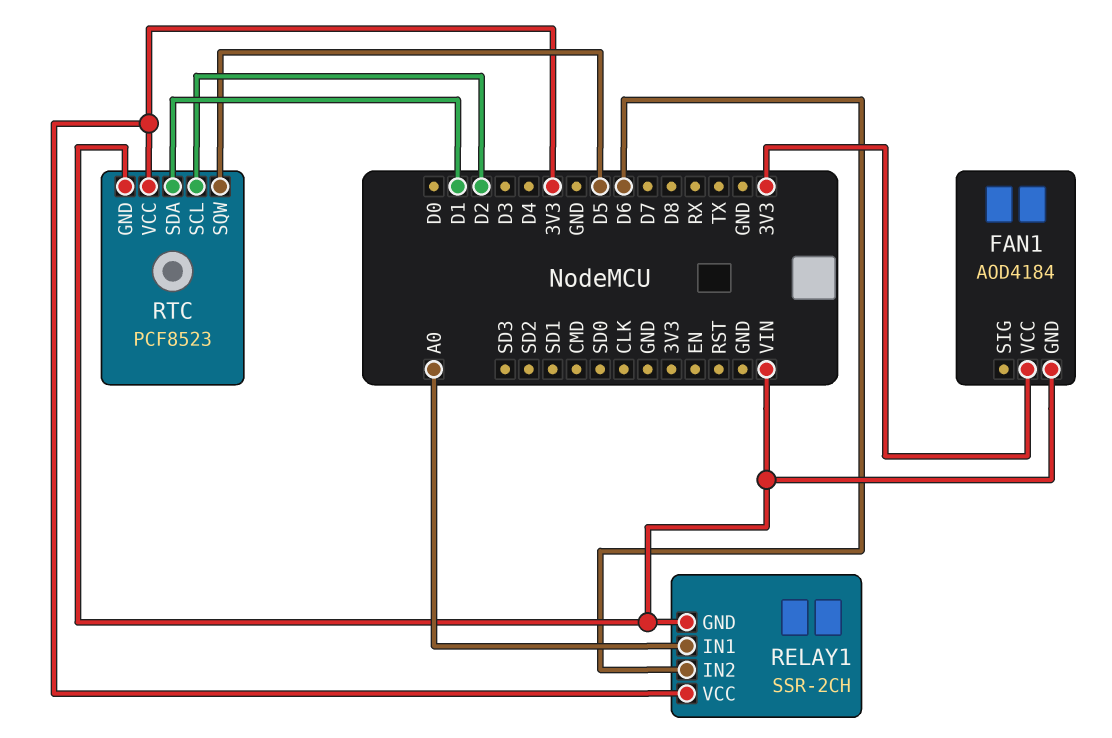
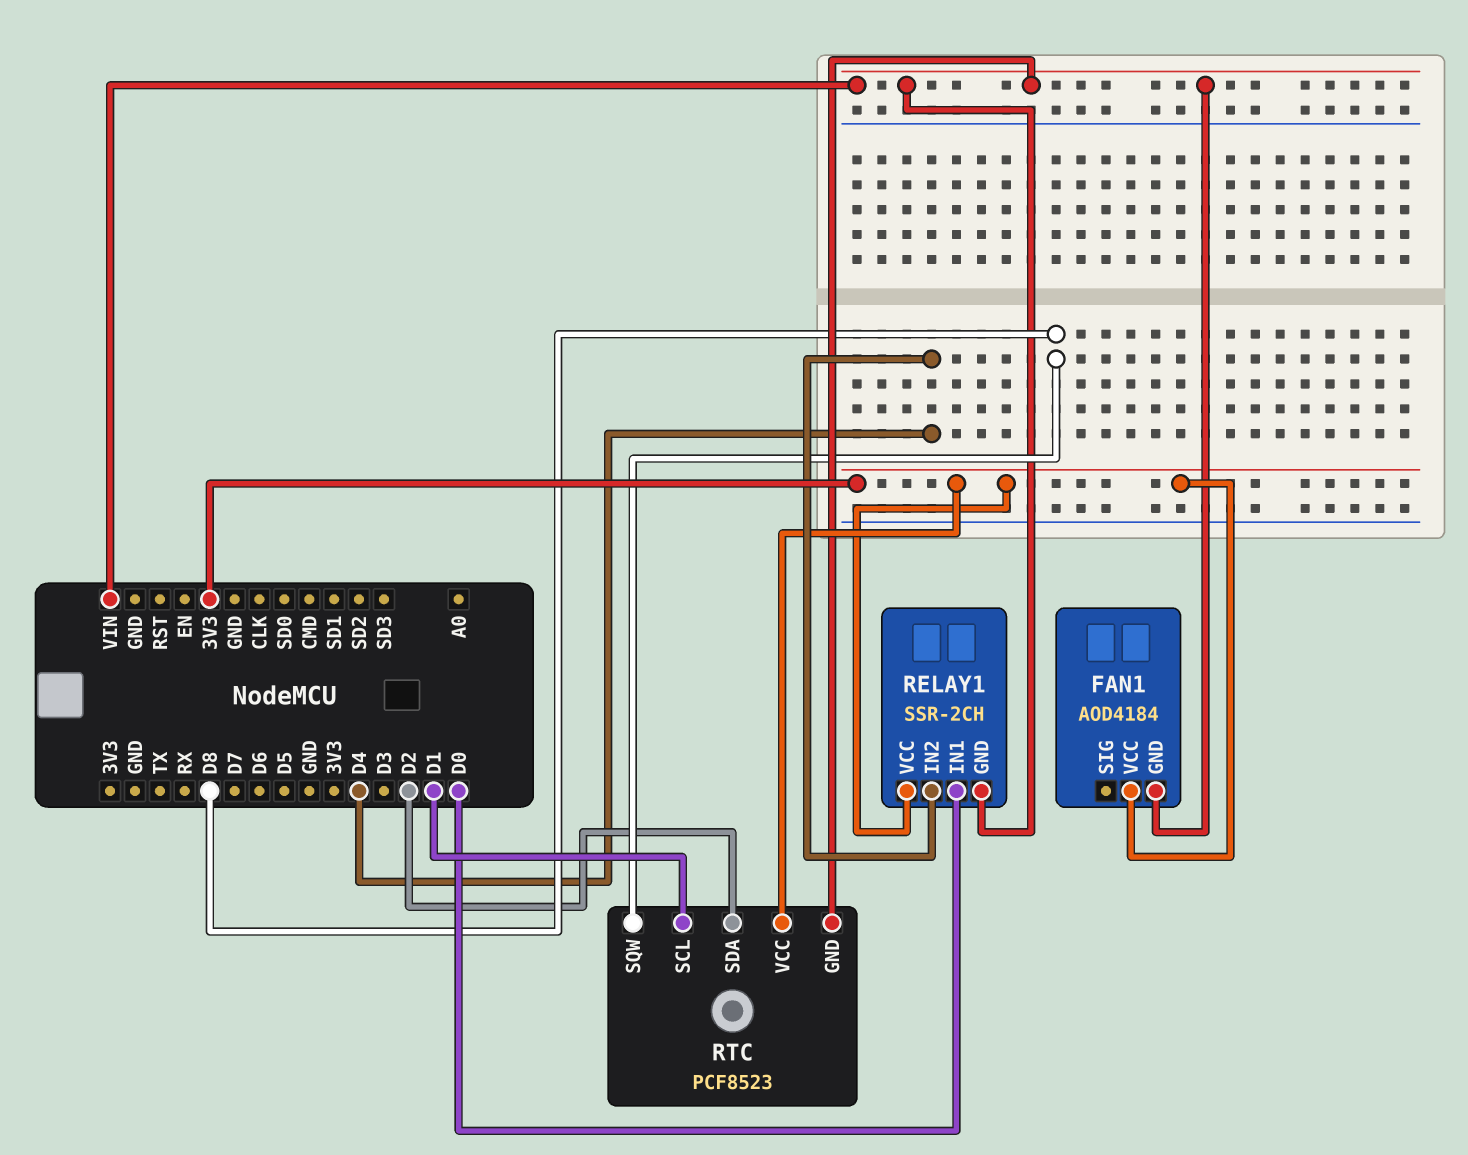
RELAY1 pin IN1: A0 -> D0
RELAY1 pin IN2: D6 -> D4
RTC pin SCL: D2 -> D1
RTC pin SDA: D1 -> D2
RTC pin SQW: D5 -> D8

